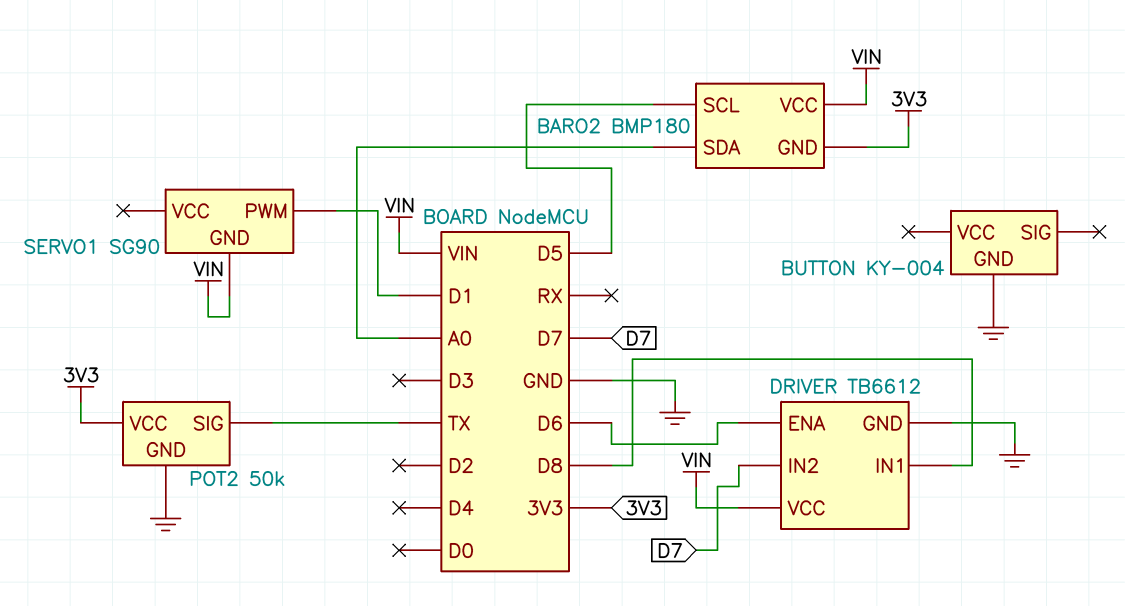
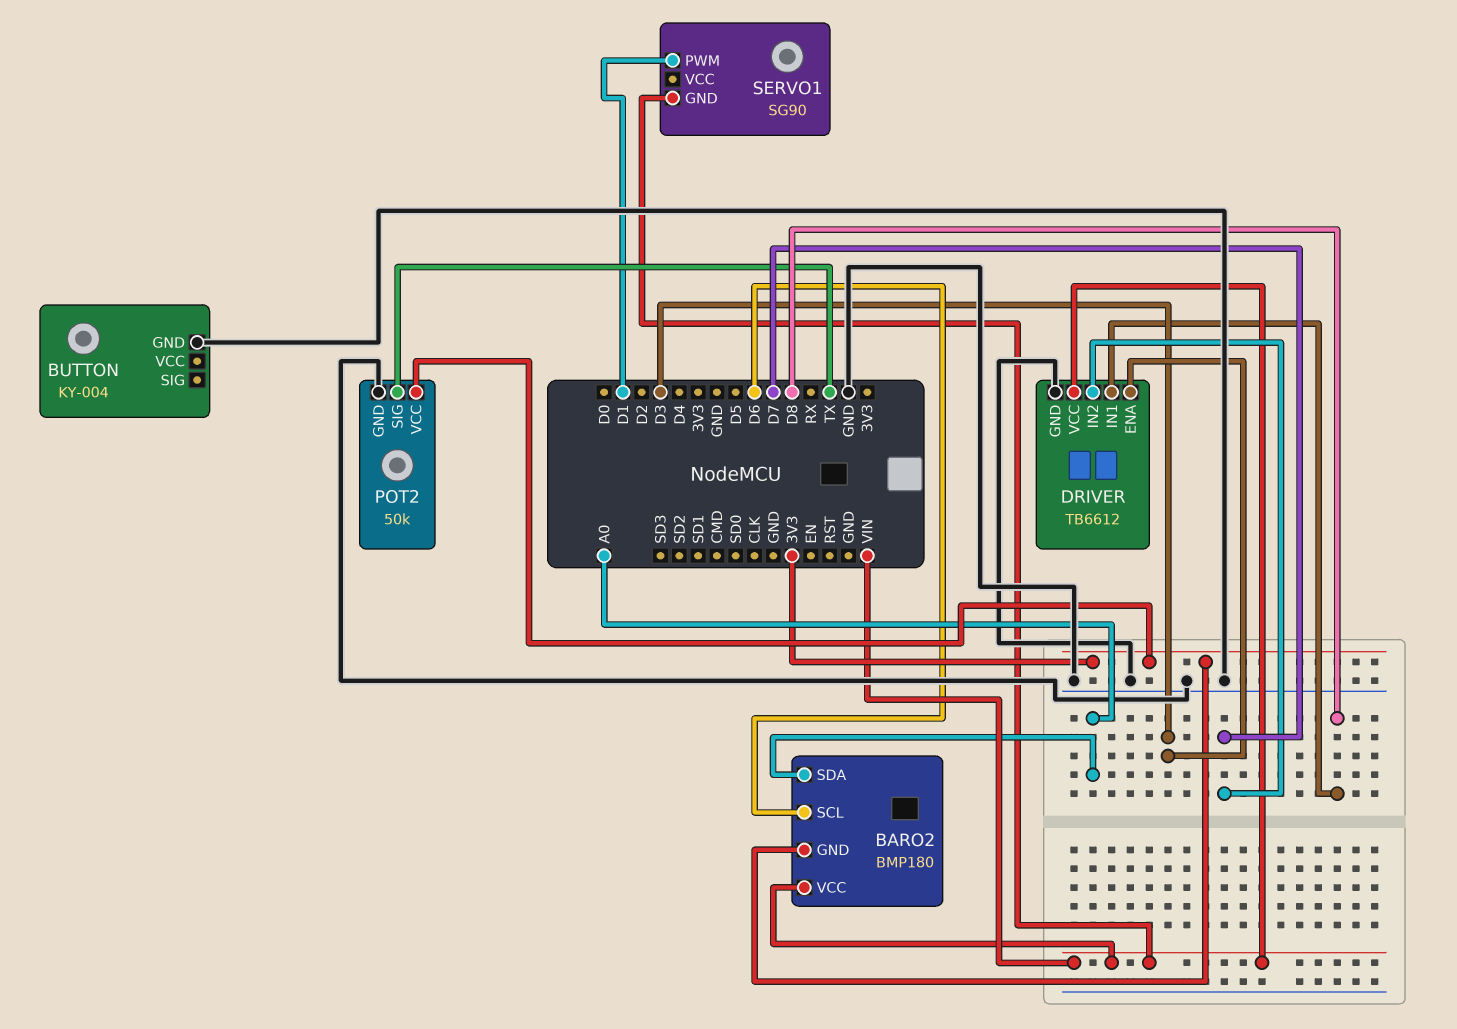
BARO2 pin SCL: D5 -> D6
DRIVER pin ENA: D6 -> D3

